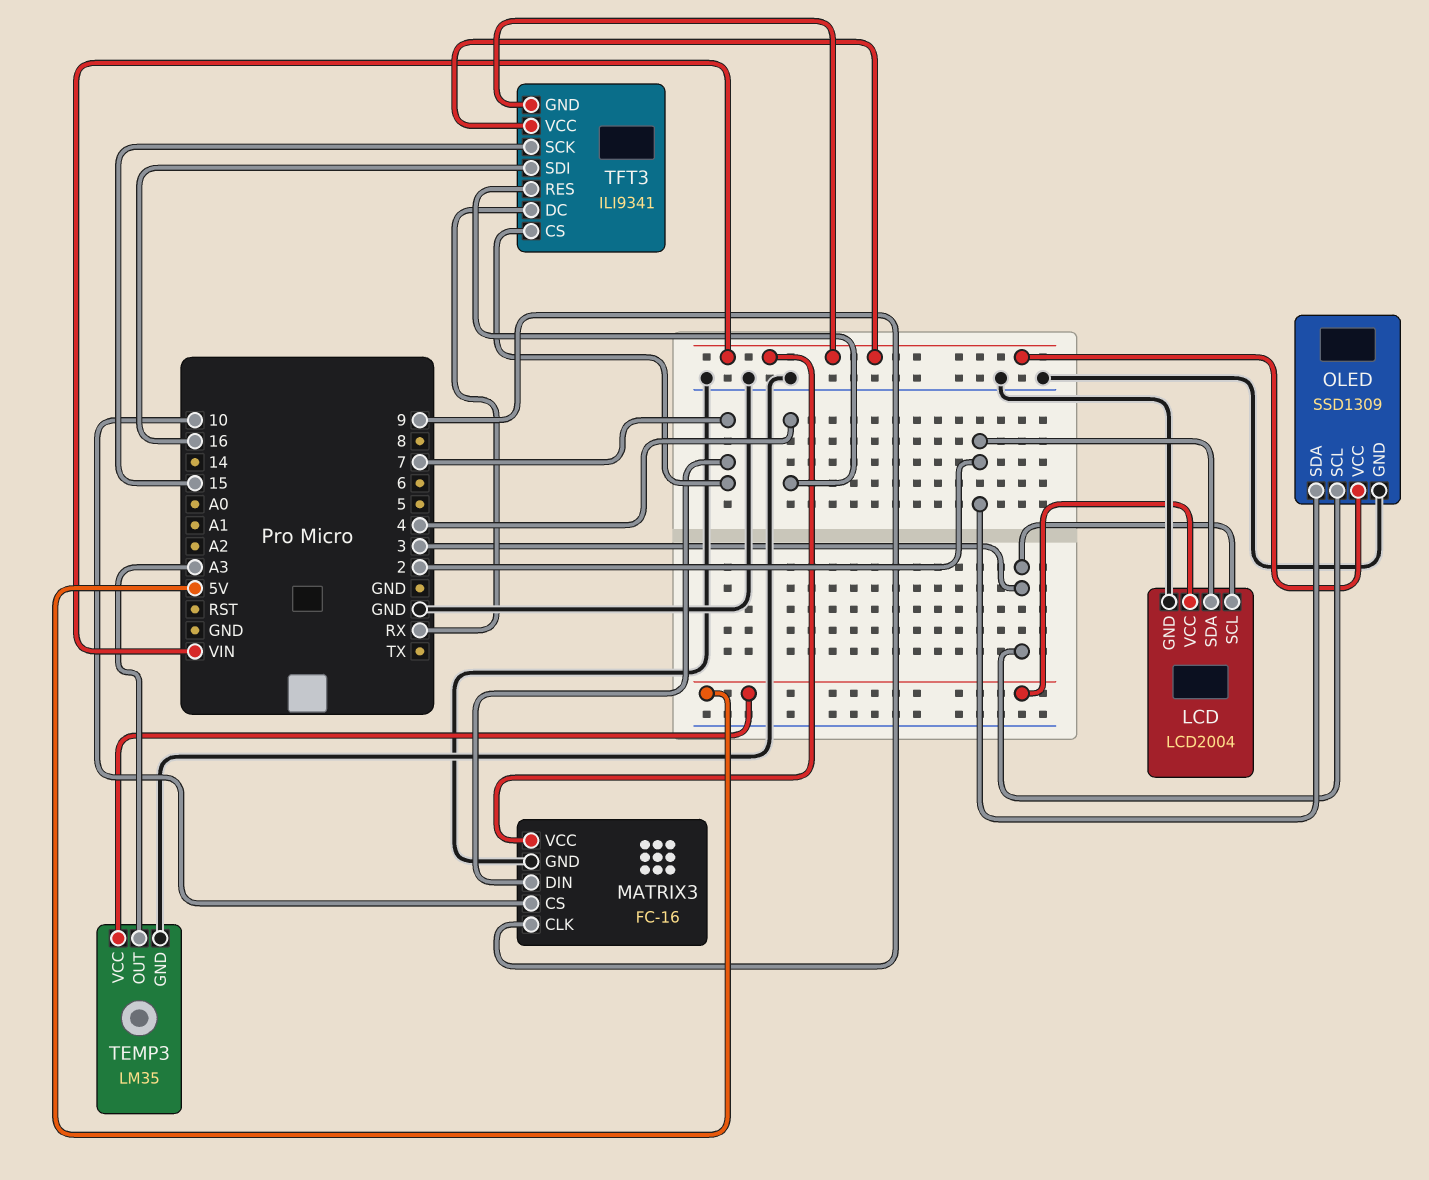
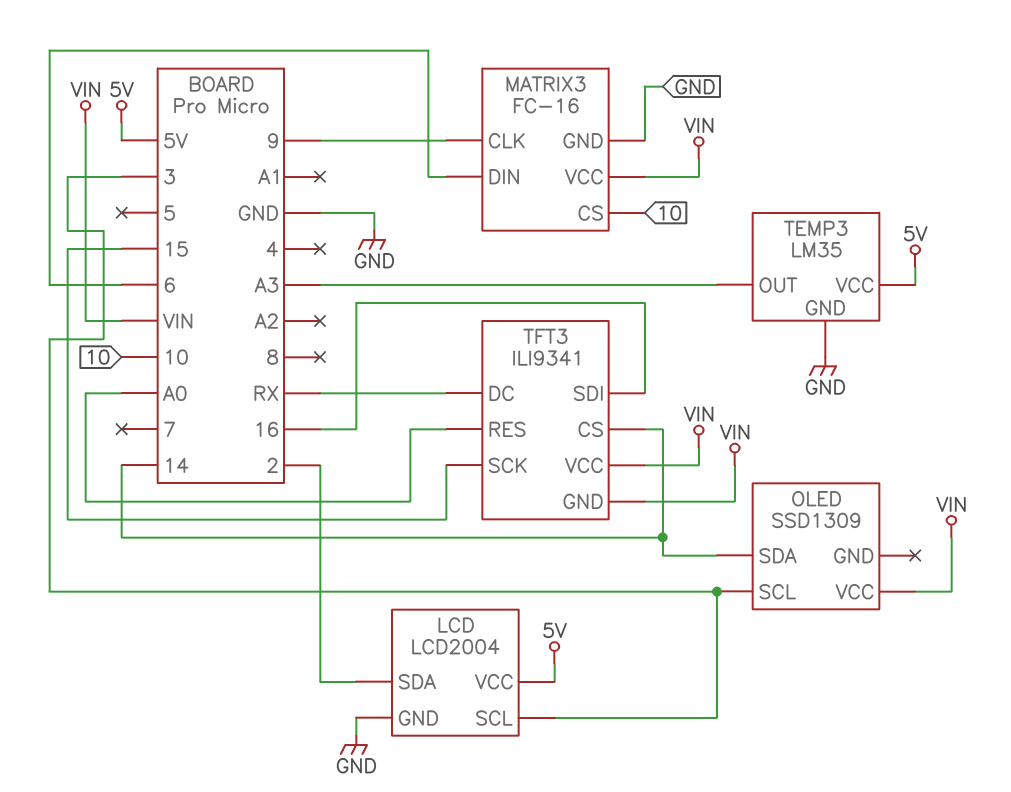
MATRIX3 pin DIN: 7 -> 6
OLED pin GND: GND -> none
OLED pin SDA: 2 -> 14
TFT3 pin CS: 7 -> 14
TFT3 pin RES: 4 -> A0

